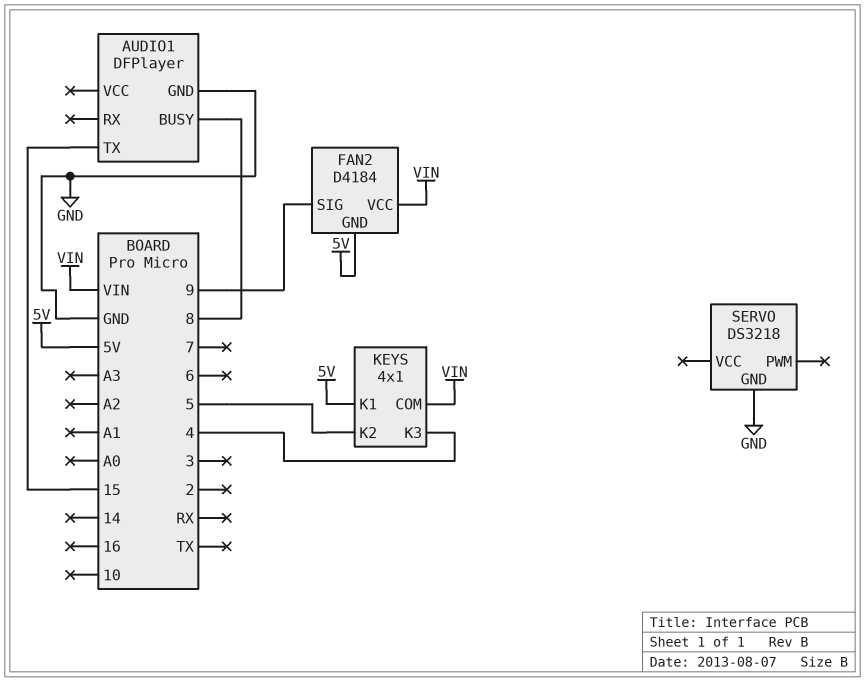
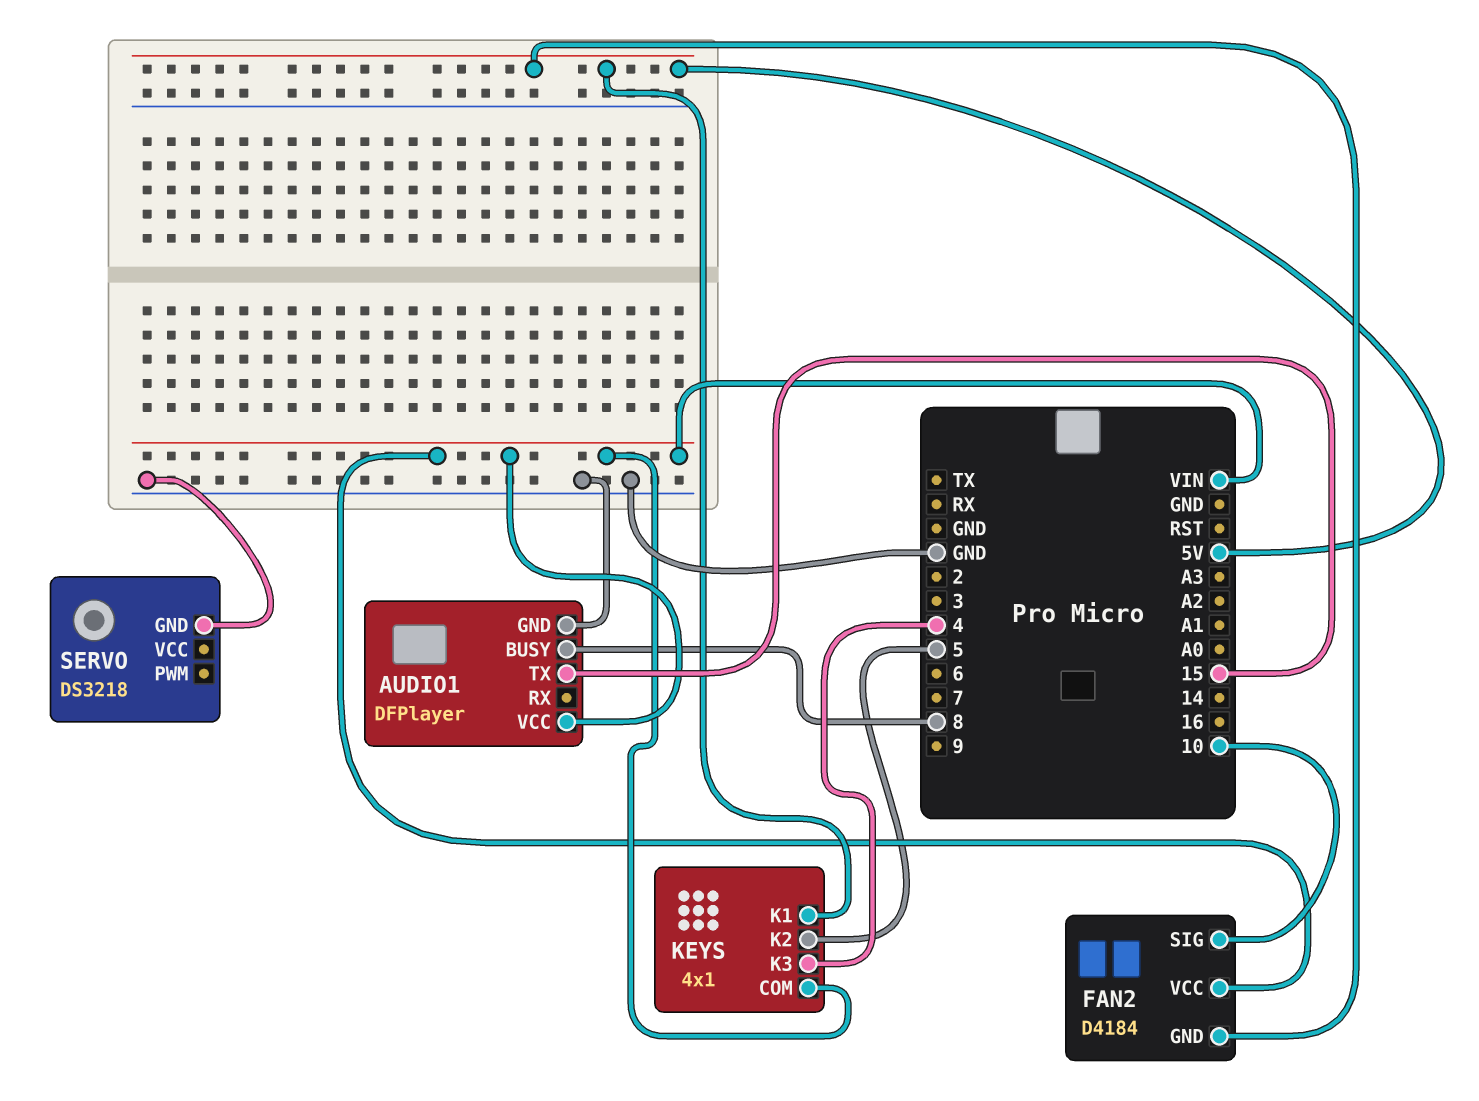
AUDIO1 pin VCC: none -> VIN
FAN2 pin SIG: 9 -> 10

